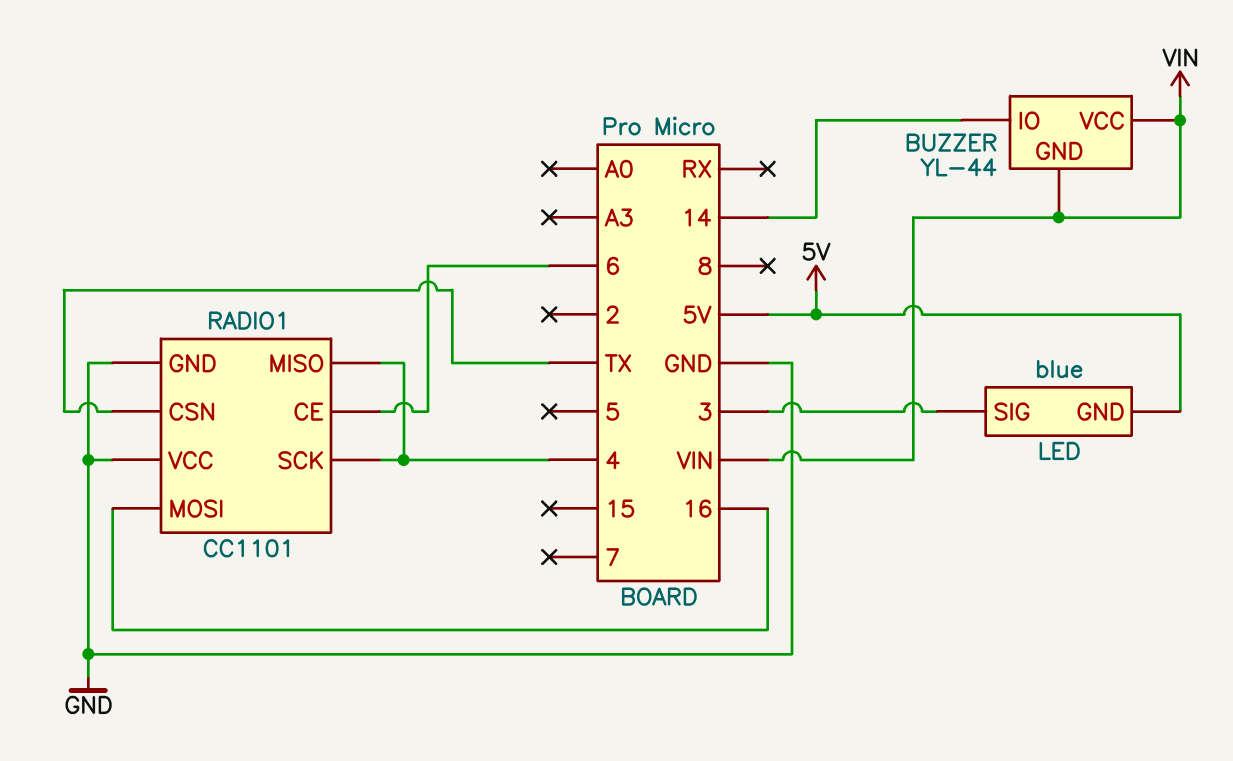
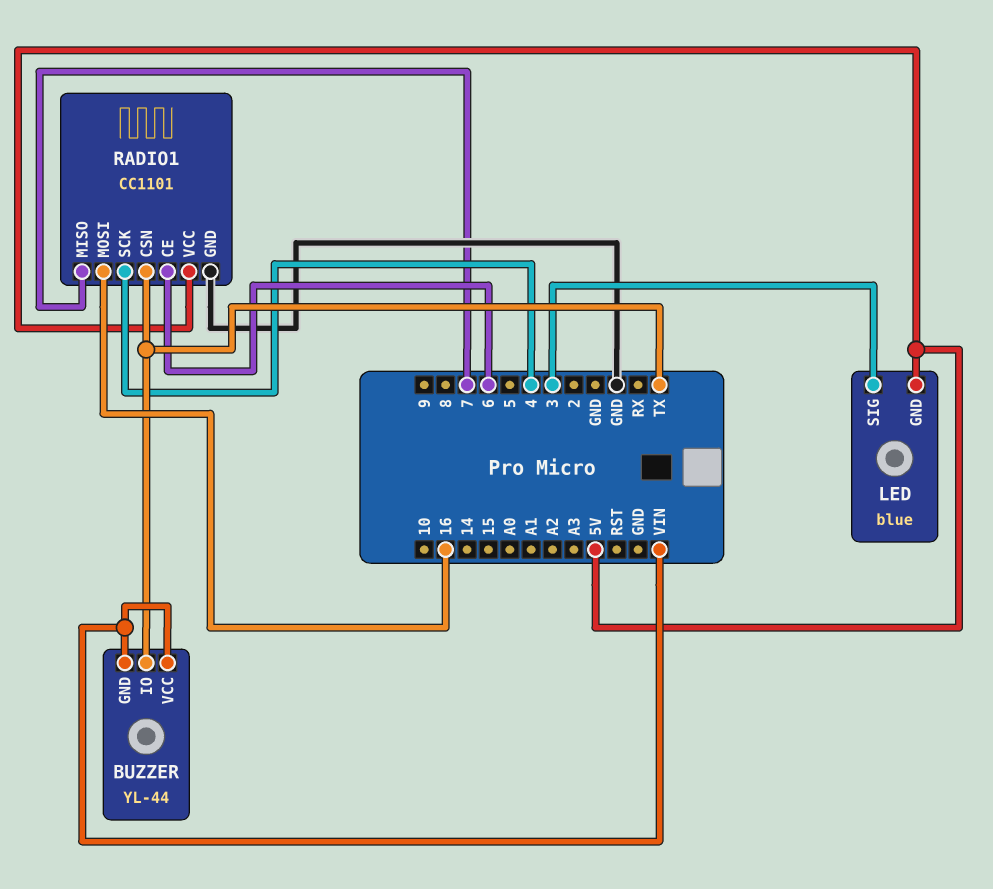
BUZZER pin IO: 14 -> TX
RADIO1 pin MISO: 4 -> 7
RADIO1 pin VCC: GND -> 5V

